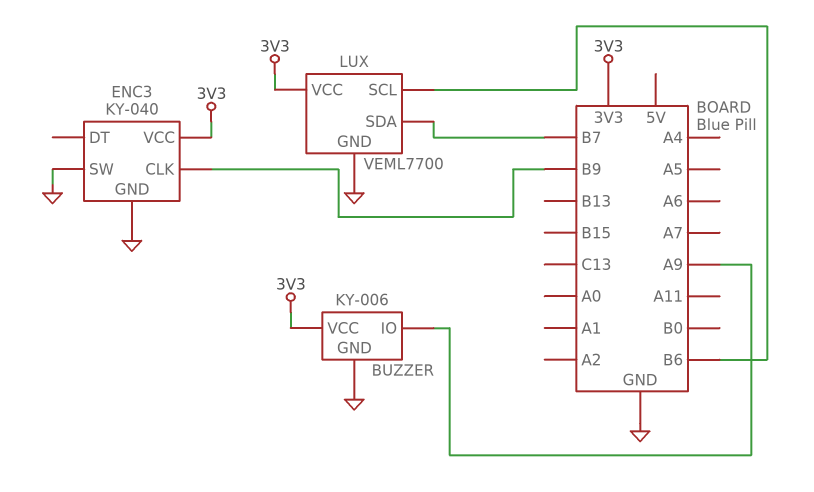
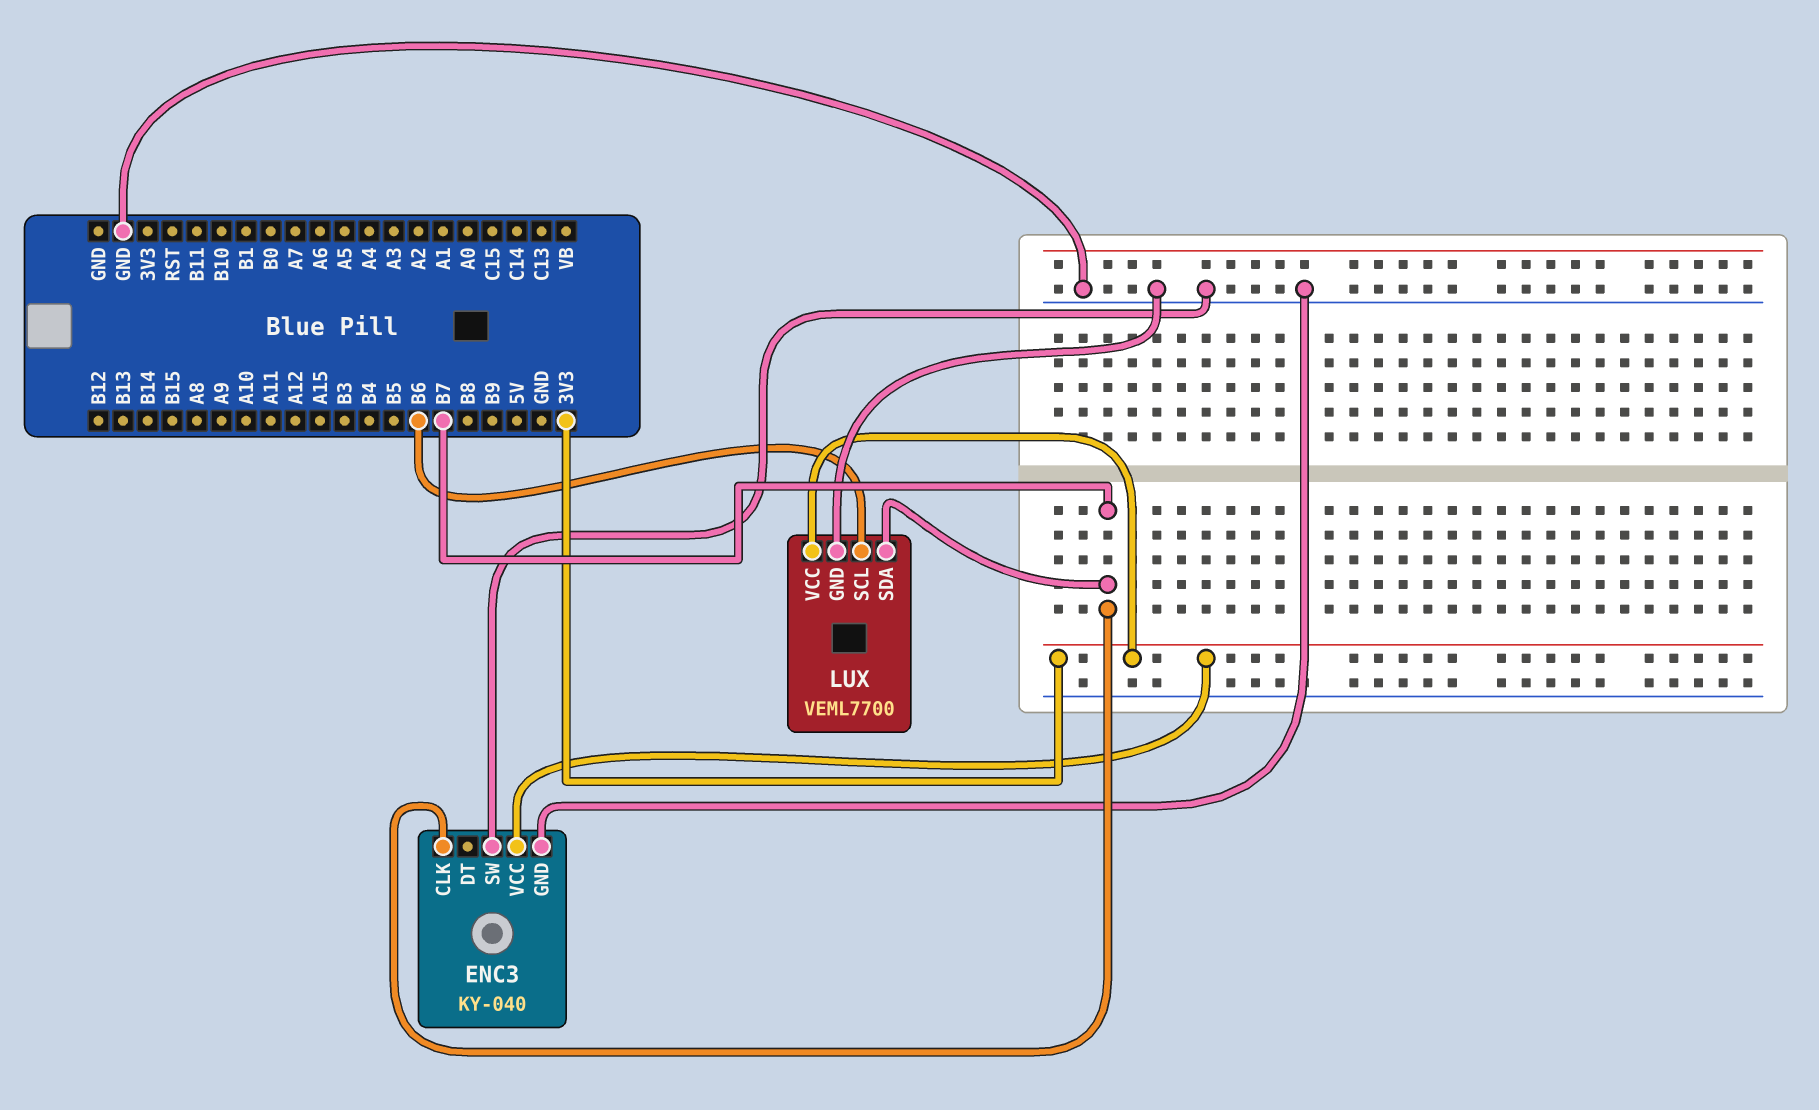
BUZZER: KY-006 -> none
BUZZER pin GND: GND -> none
BUZZER pin IO: A9 -> none
BUZZER pin VCC: 3V3 -> none
ENC3 pin CLK: B9 -> B7

